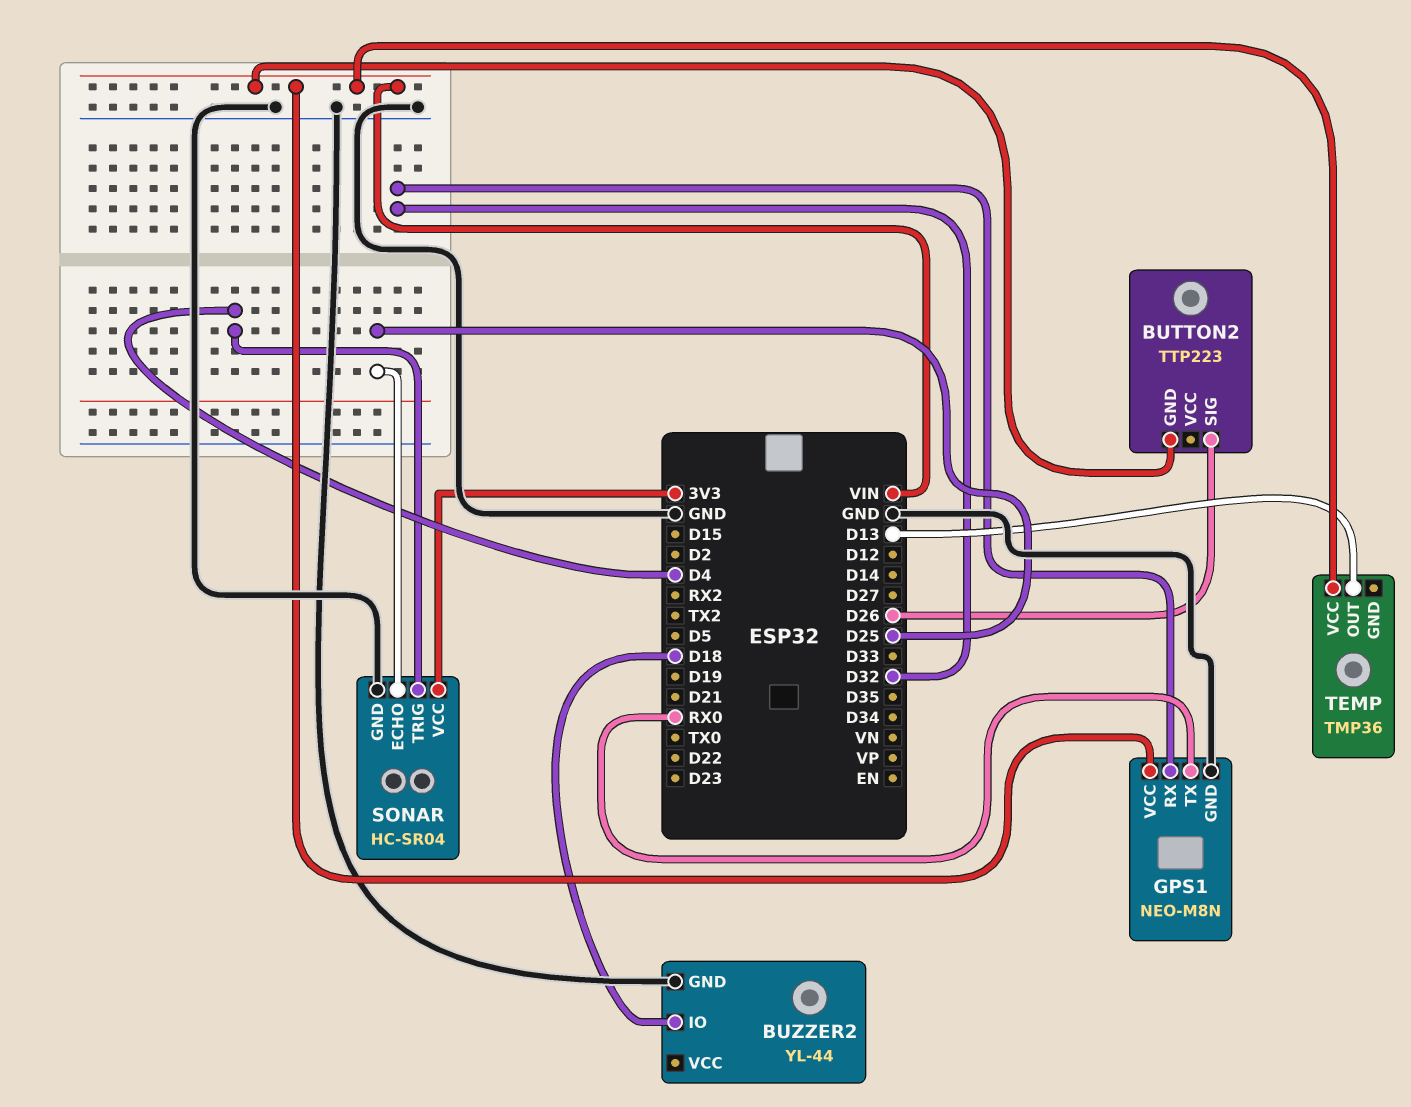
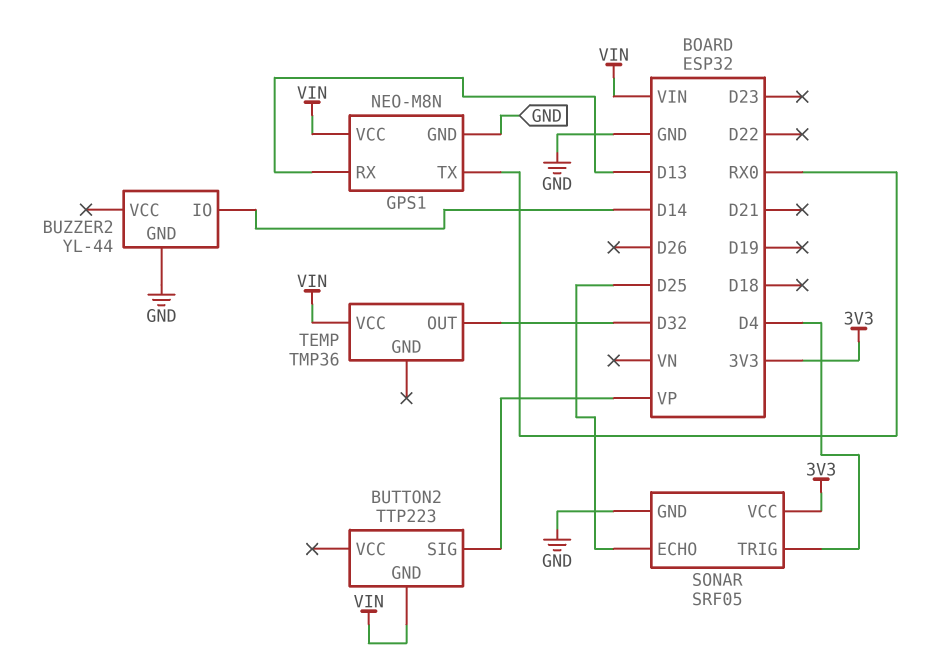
BUTTON2 pin SIG: D26 -> VP
BUZZER2 pin IO: D18 -> D14
GPS1 pin RX: D32 -> D13
SONAR: HC-SR04 -> SRF05
TEMP pin OUT: D13 -> D32

